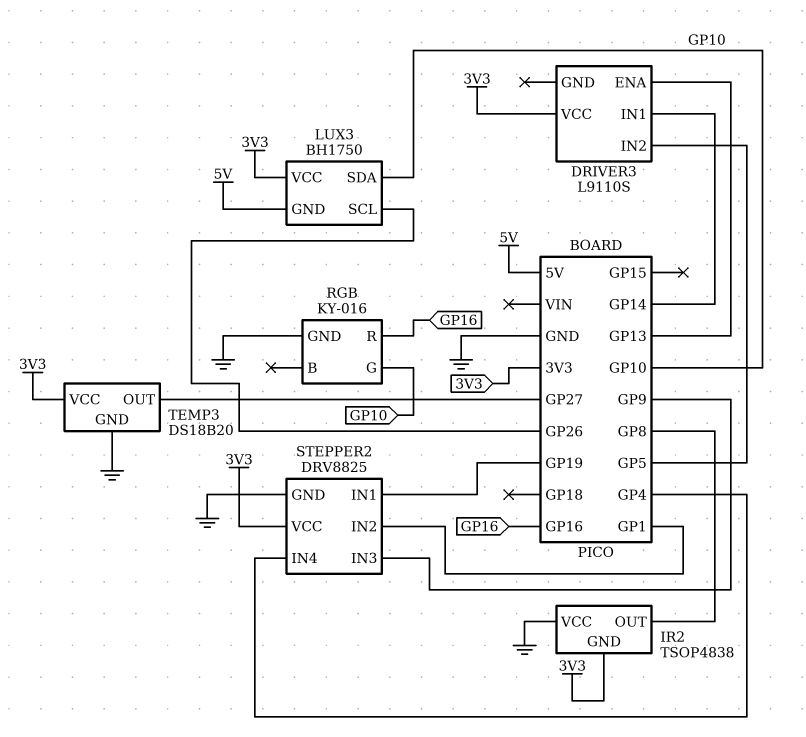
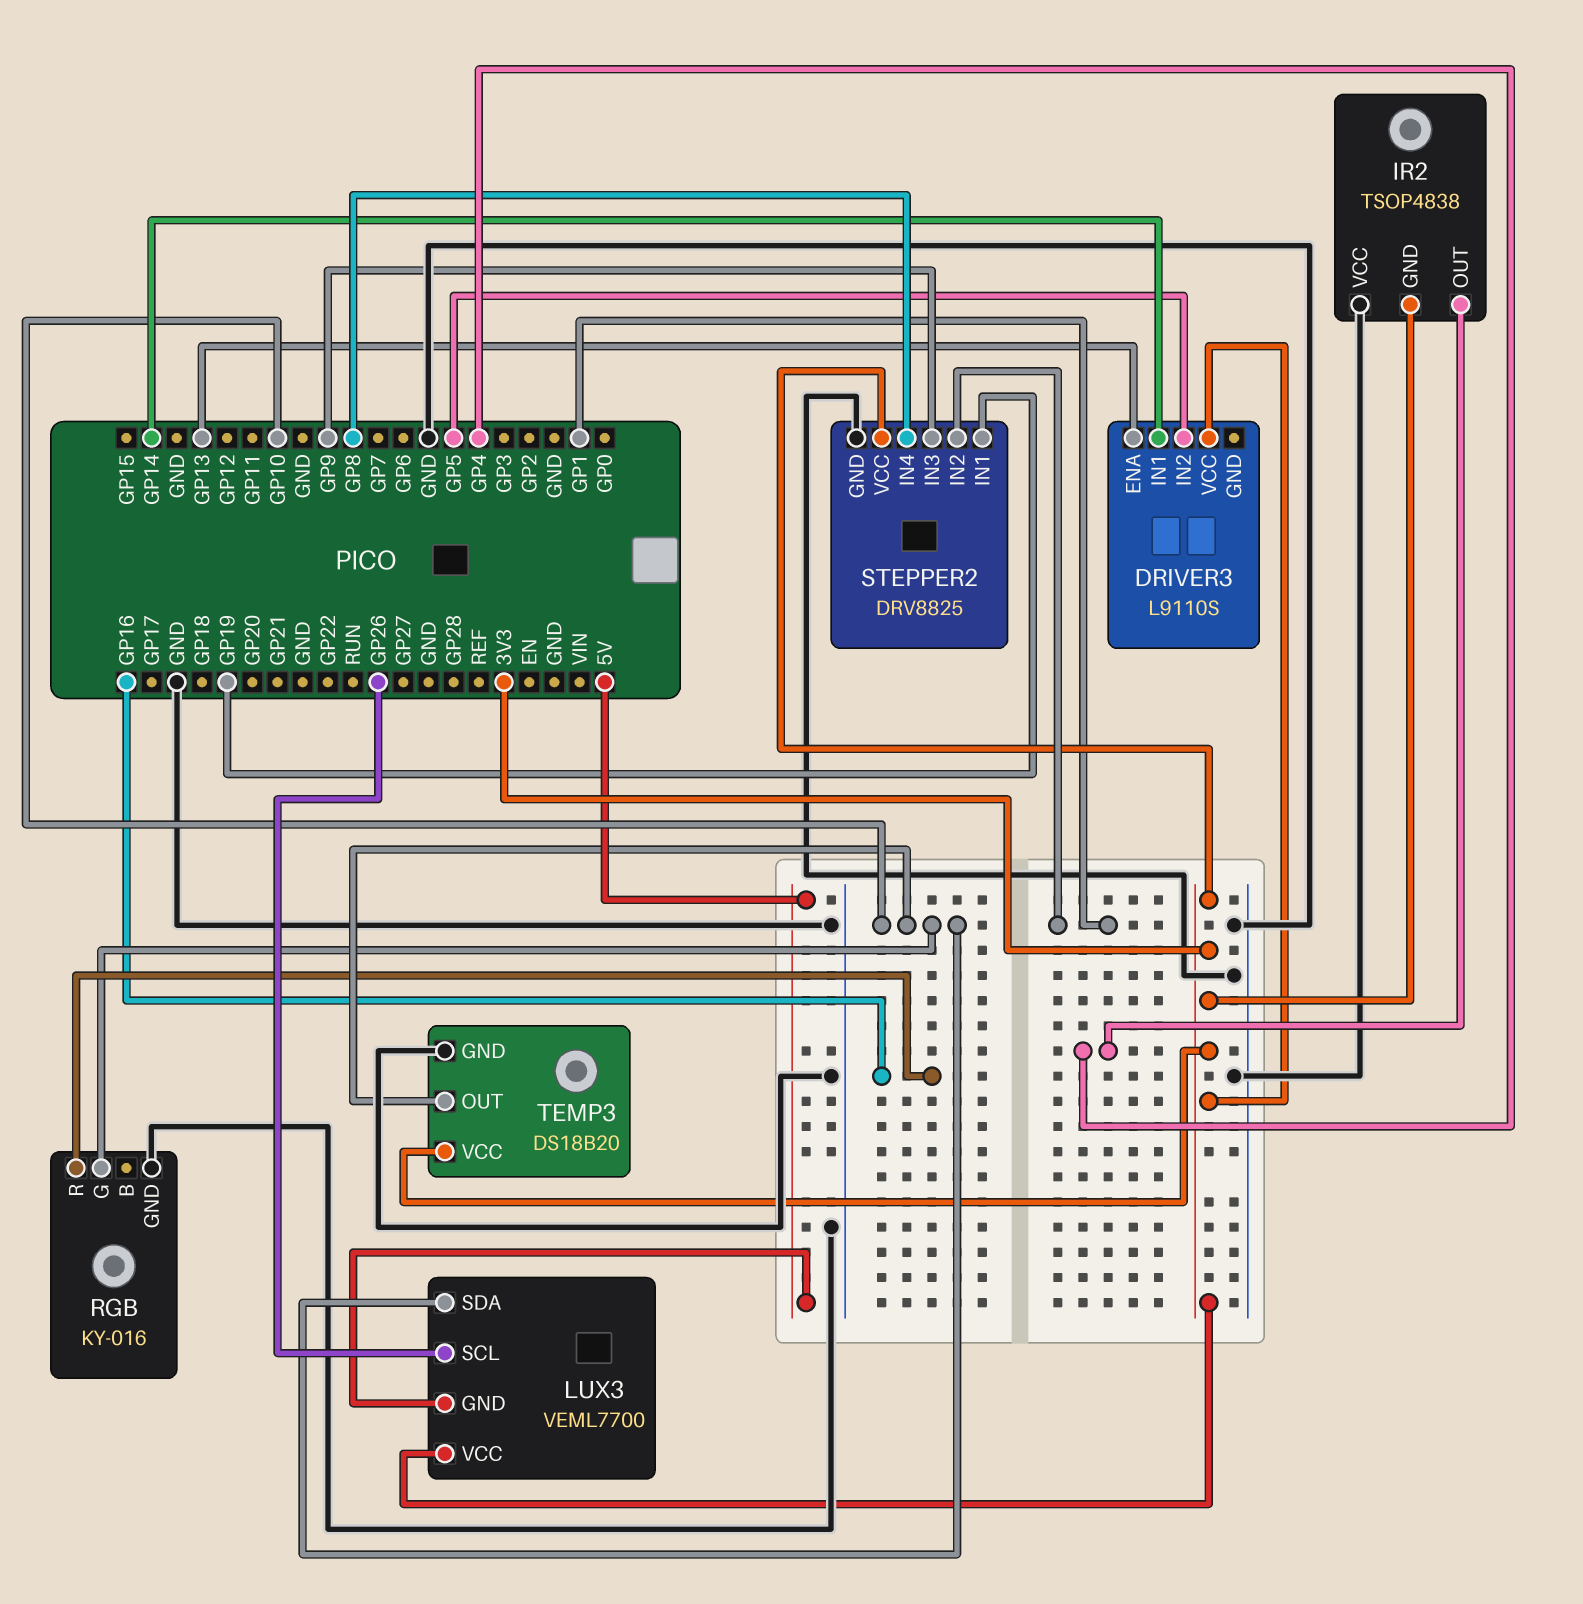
IR2 pin OUT: GP8 -> GP4
LUX3: BH1750 -> VEML7700
STEPPER2 pin IN4: GP4 -> GP8
TEMP3 pin OUT: GP27 -> GP10

